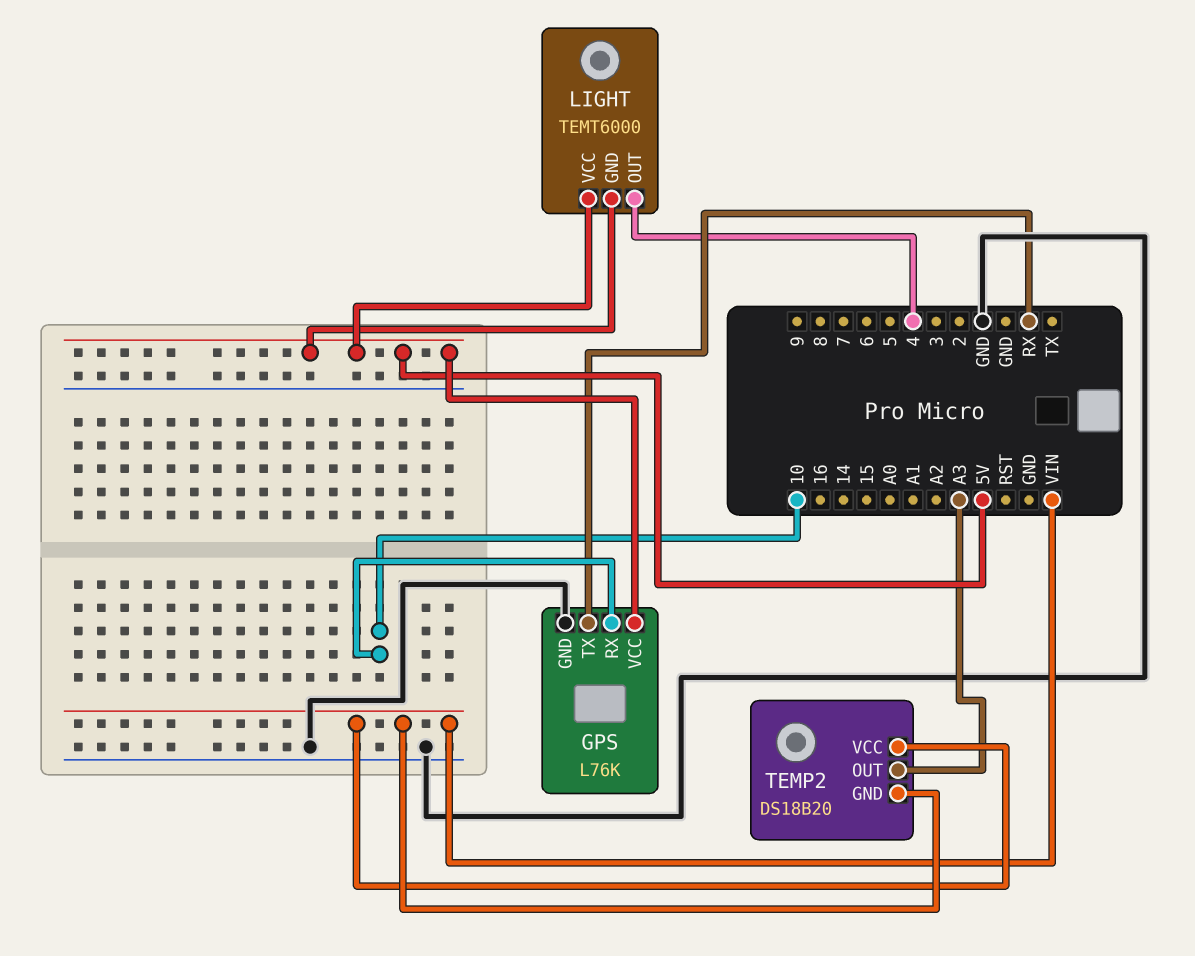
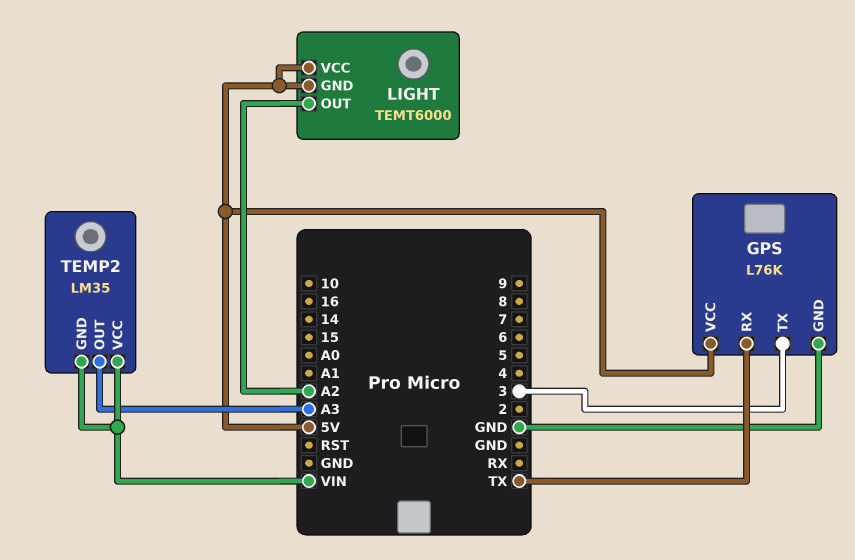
GPS pin RX: 10 -> TX
GPS pin TX: RX -> 3
LIGHT pin OUT: 4 -> A2
TEMP2: DS18B20 -> LM35

